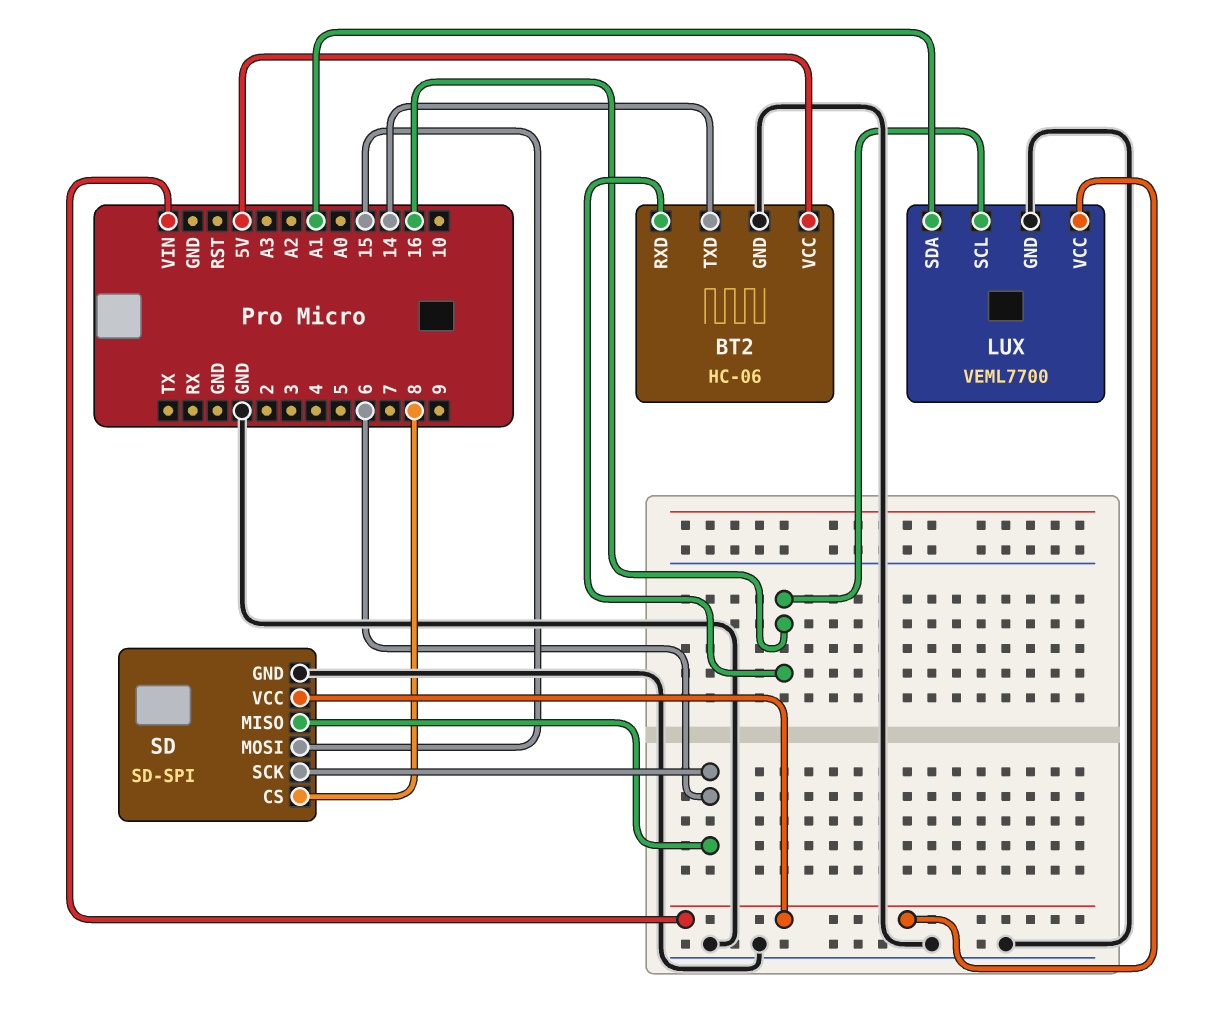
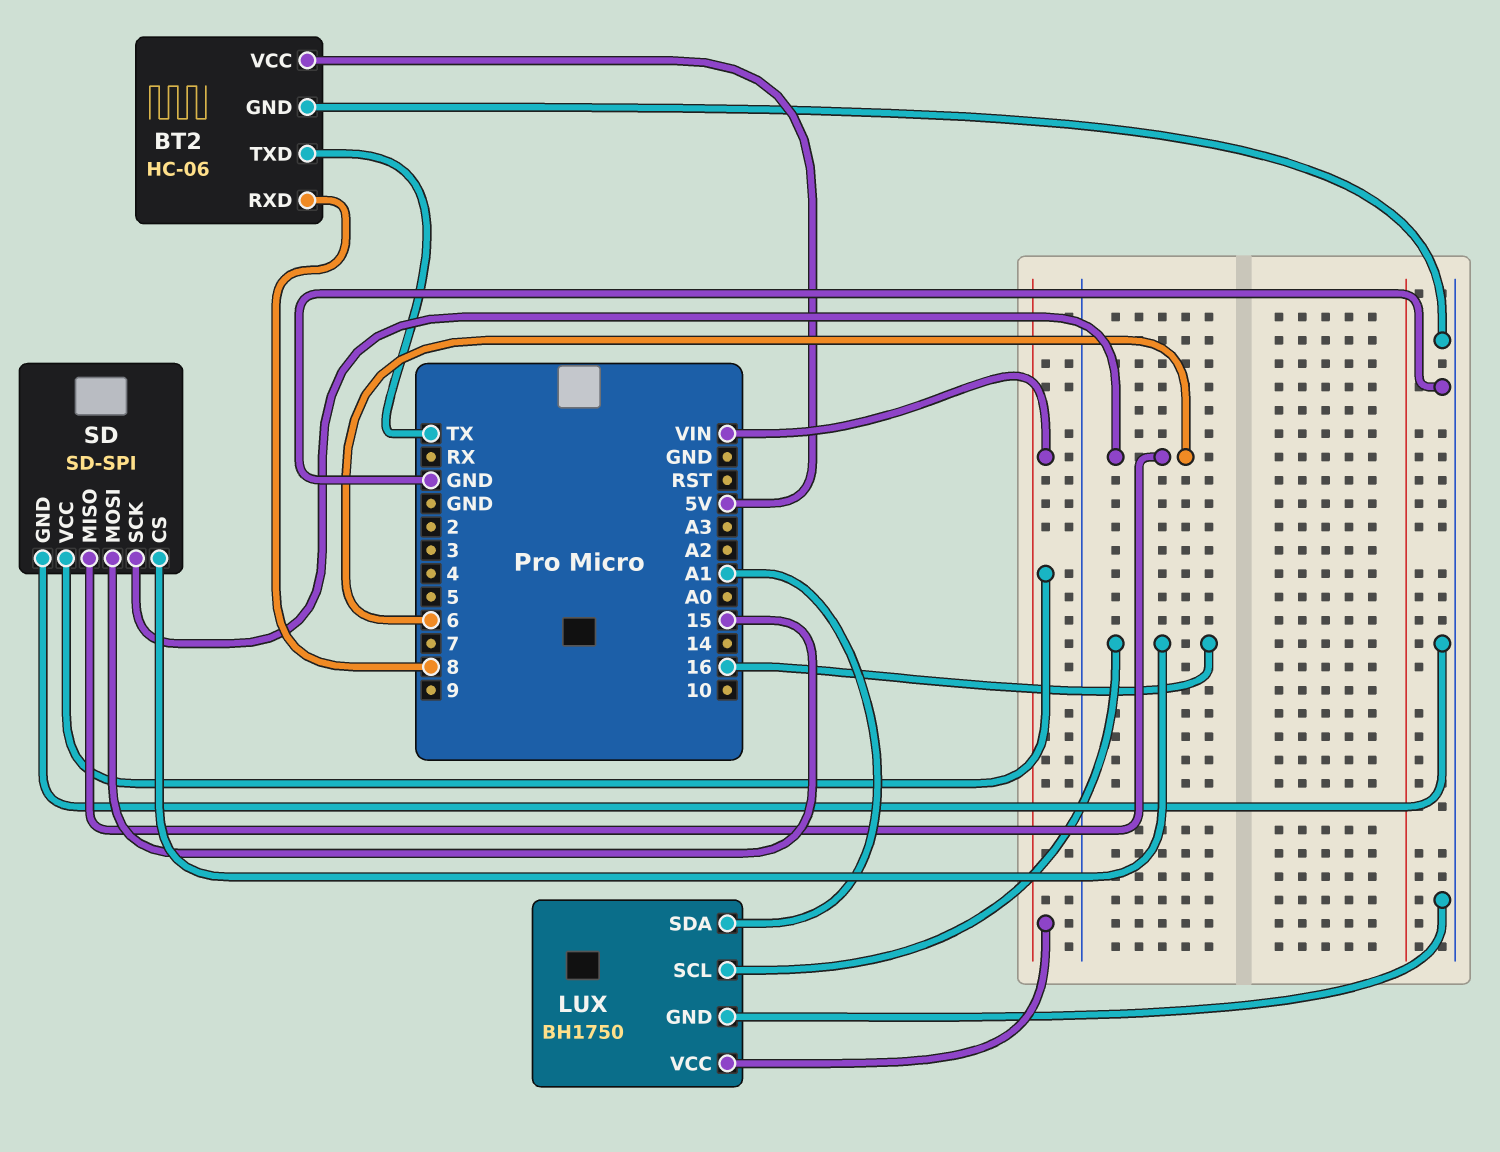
BT2 pin RXD: 16 -> 8
BT2 pin TXD: 14 -> TX
LUX: VEML7700 -> BH1750
SD pin CS: 8 -> 16

